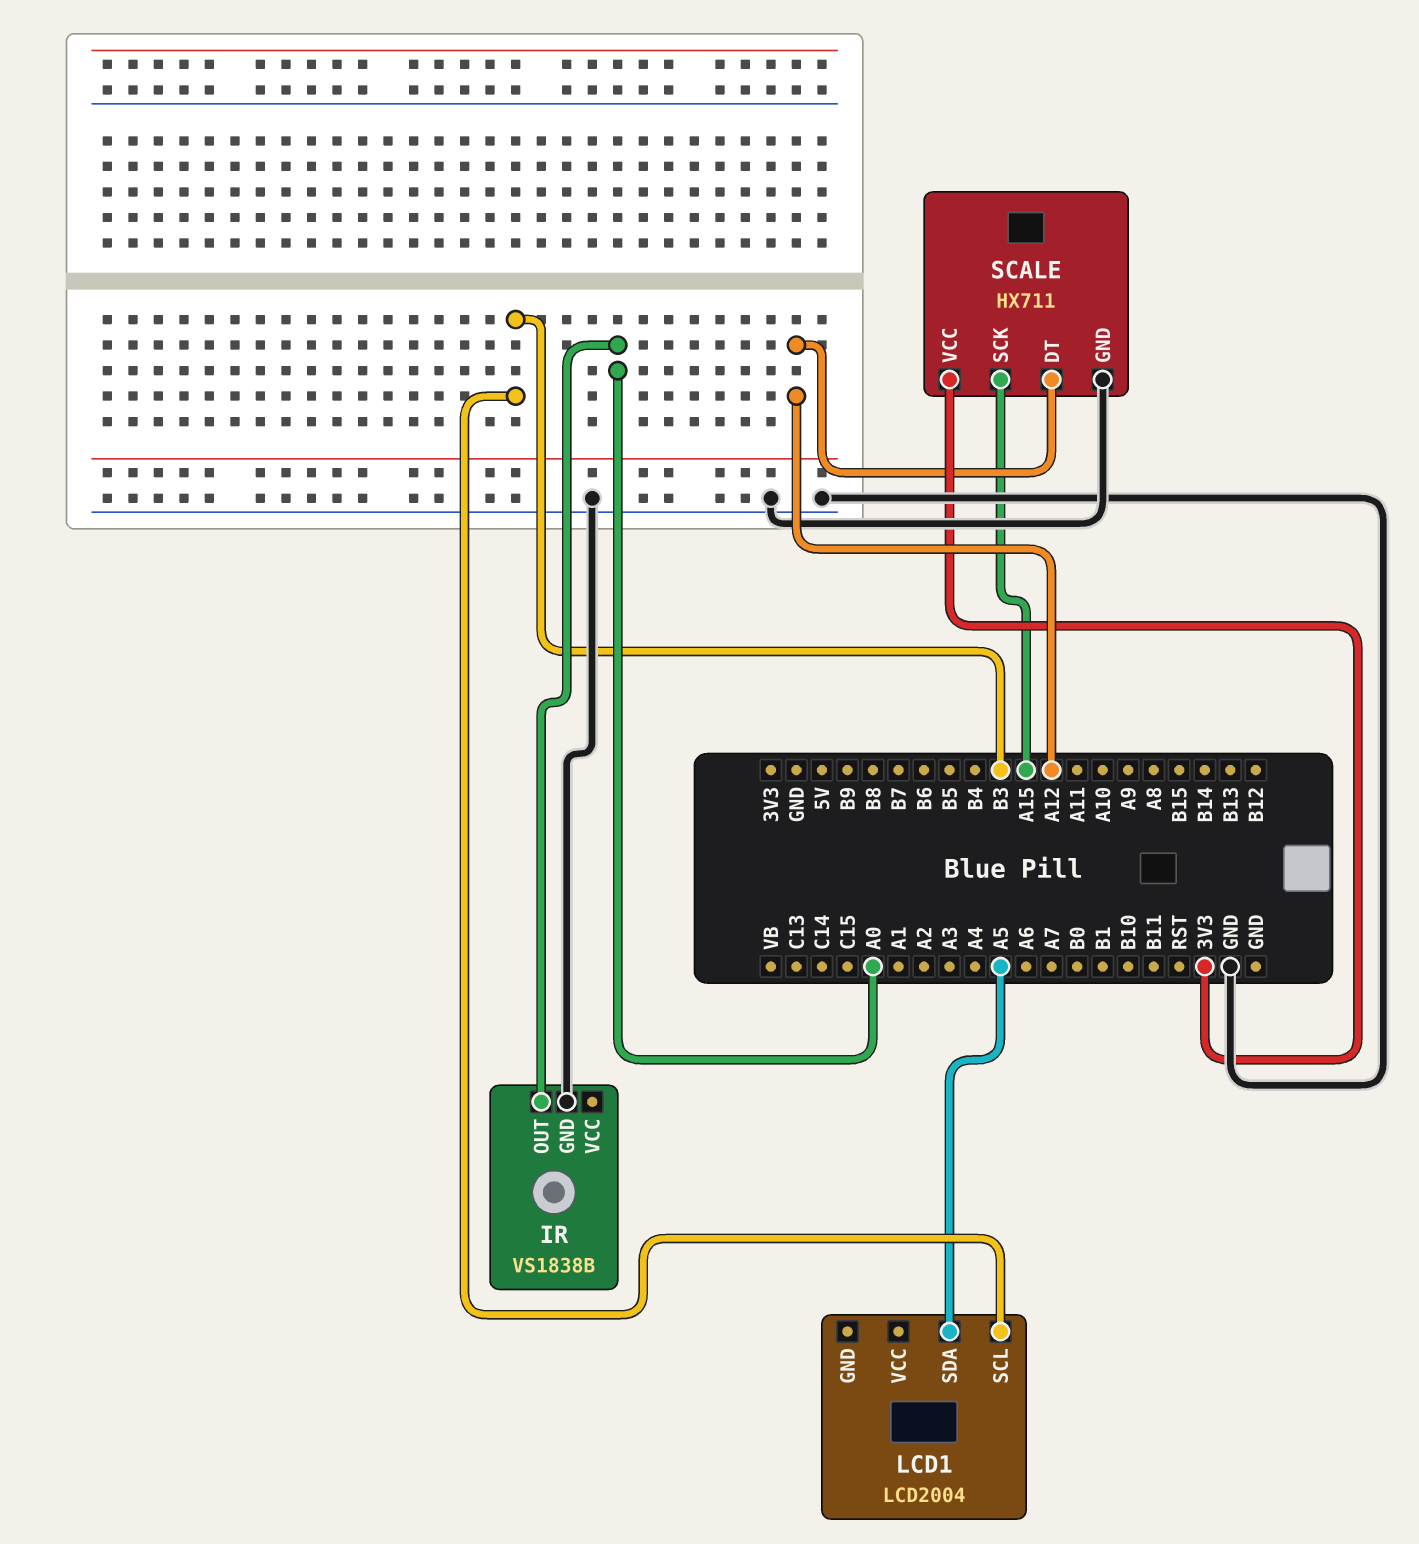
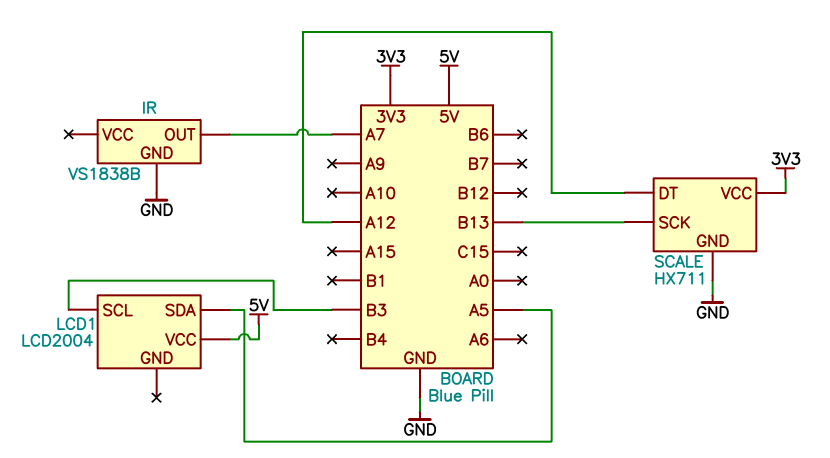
IR pin OUT: A0 -> A7
LCD1 pin VCC: none -> 5V
SCALE pin SCK: A15 -> B13

